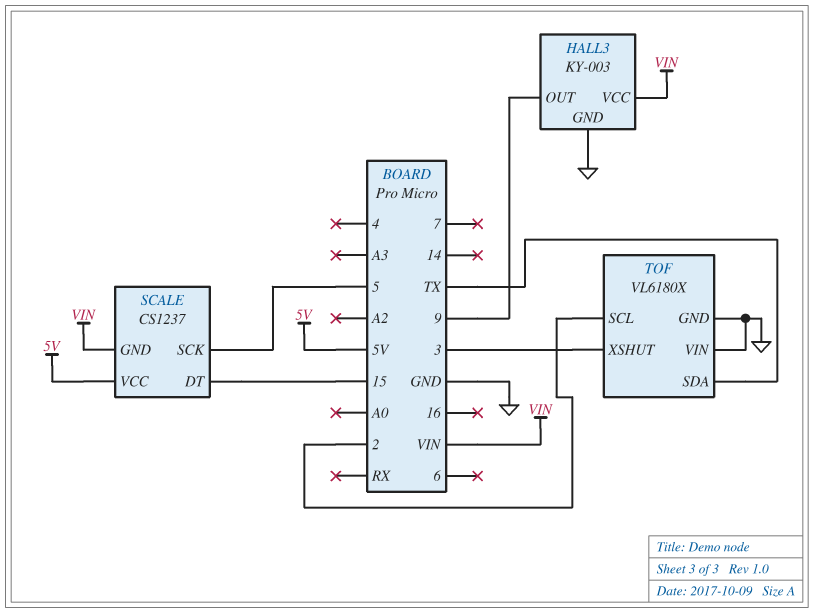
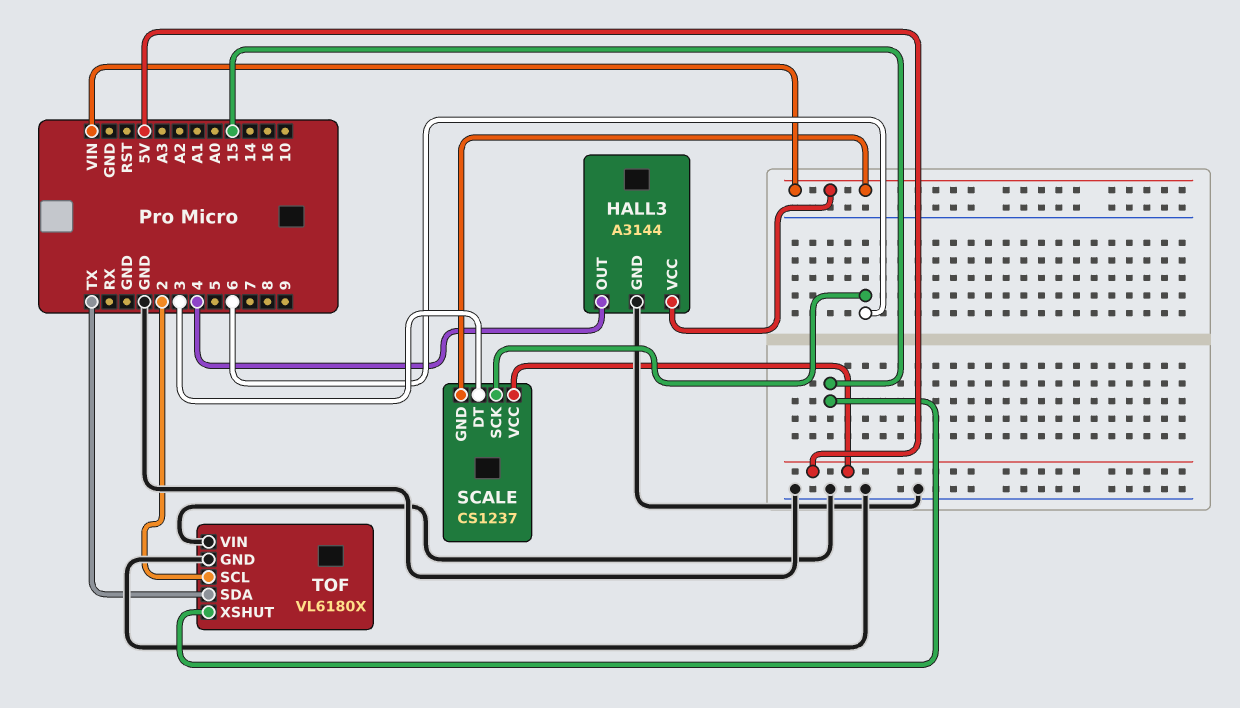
HALL3: KY-003 -> A3144
HALL3 pin OUT: 9 -> 4
SCALE pin DT: 15 -> 3
SCALE pin SCK: 5 -> 6
TOF pin XSHUT: 3 -> 15

